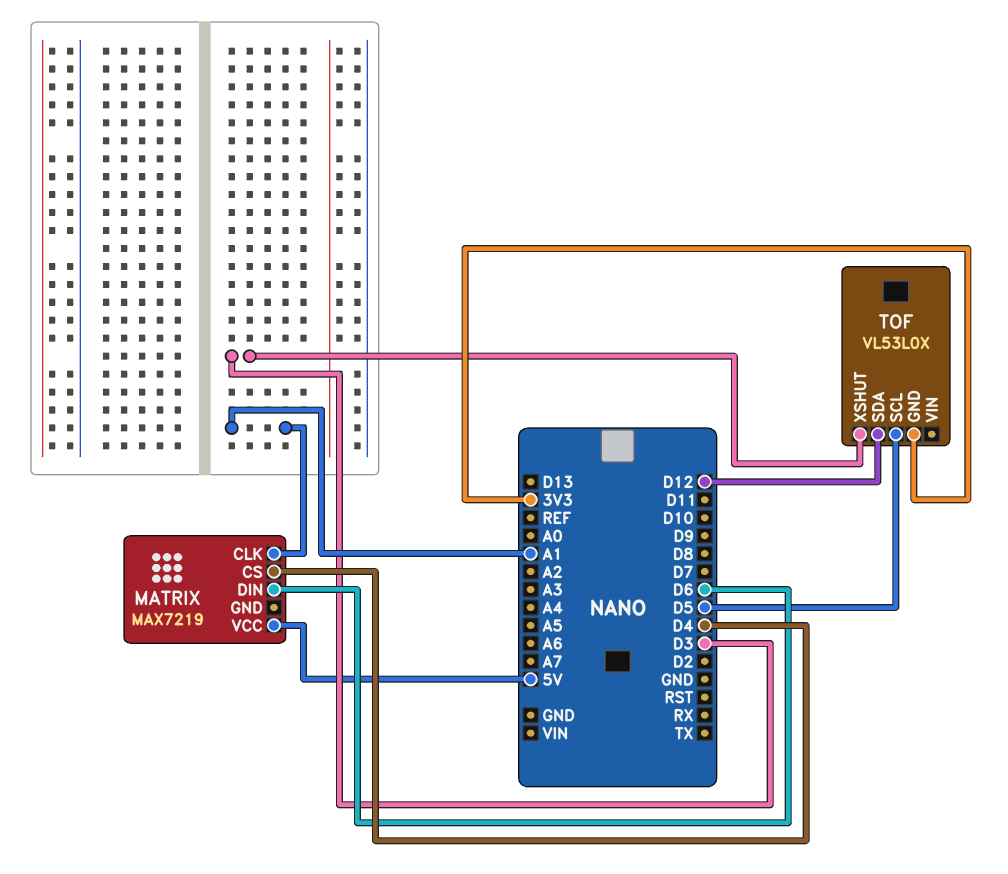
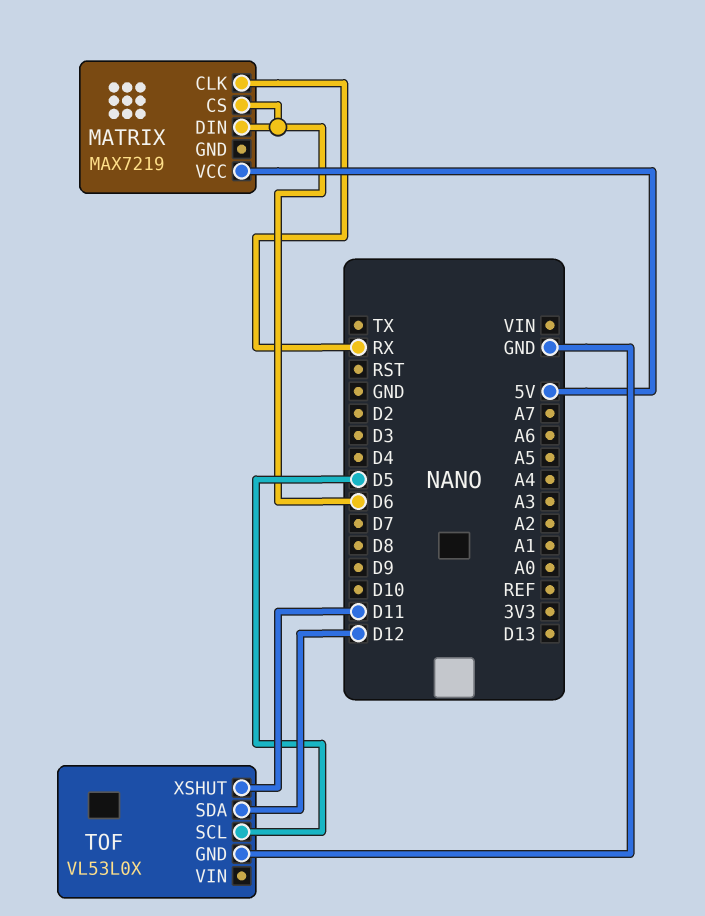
MATRIX pin CLK: A1 -> RX
MATRIX pin CS: D4 -> D6
TOF pin GND: 3V3 -> GND
TOF pin XSHUT: D3 -> D11

